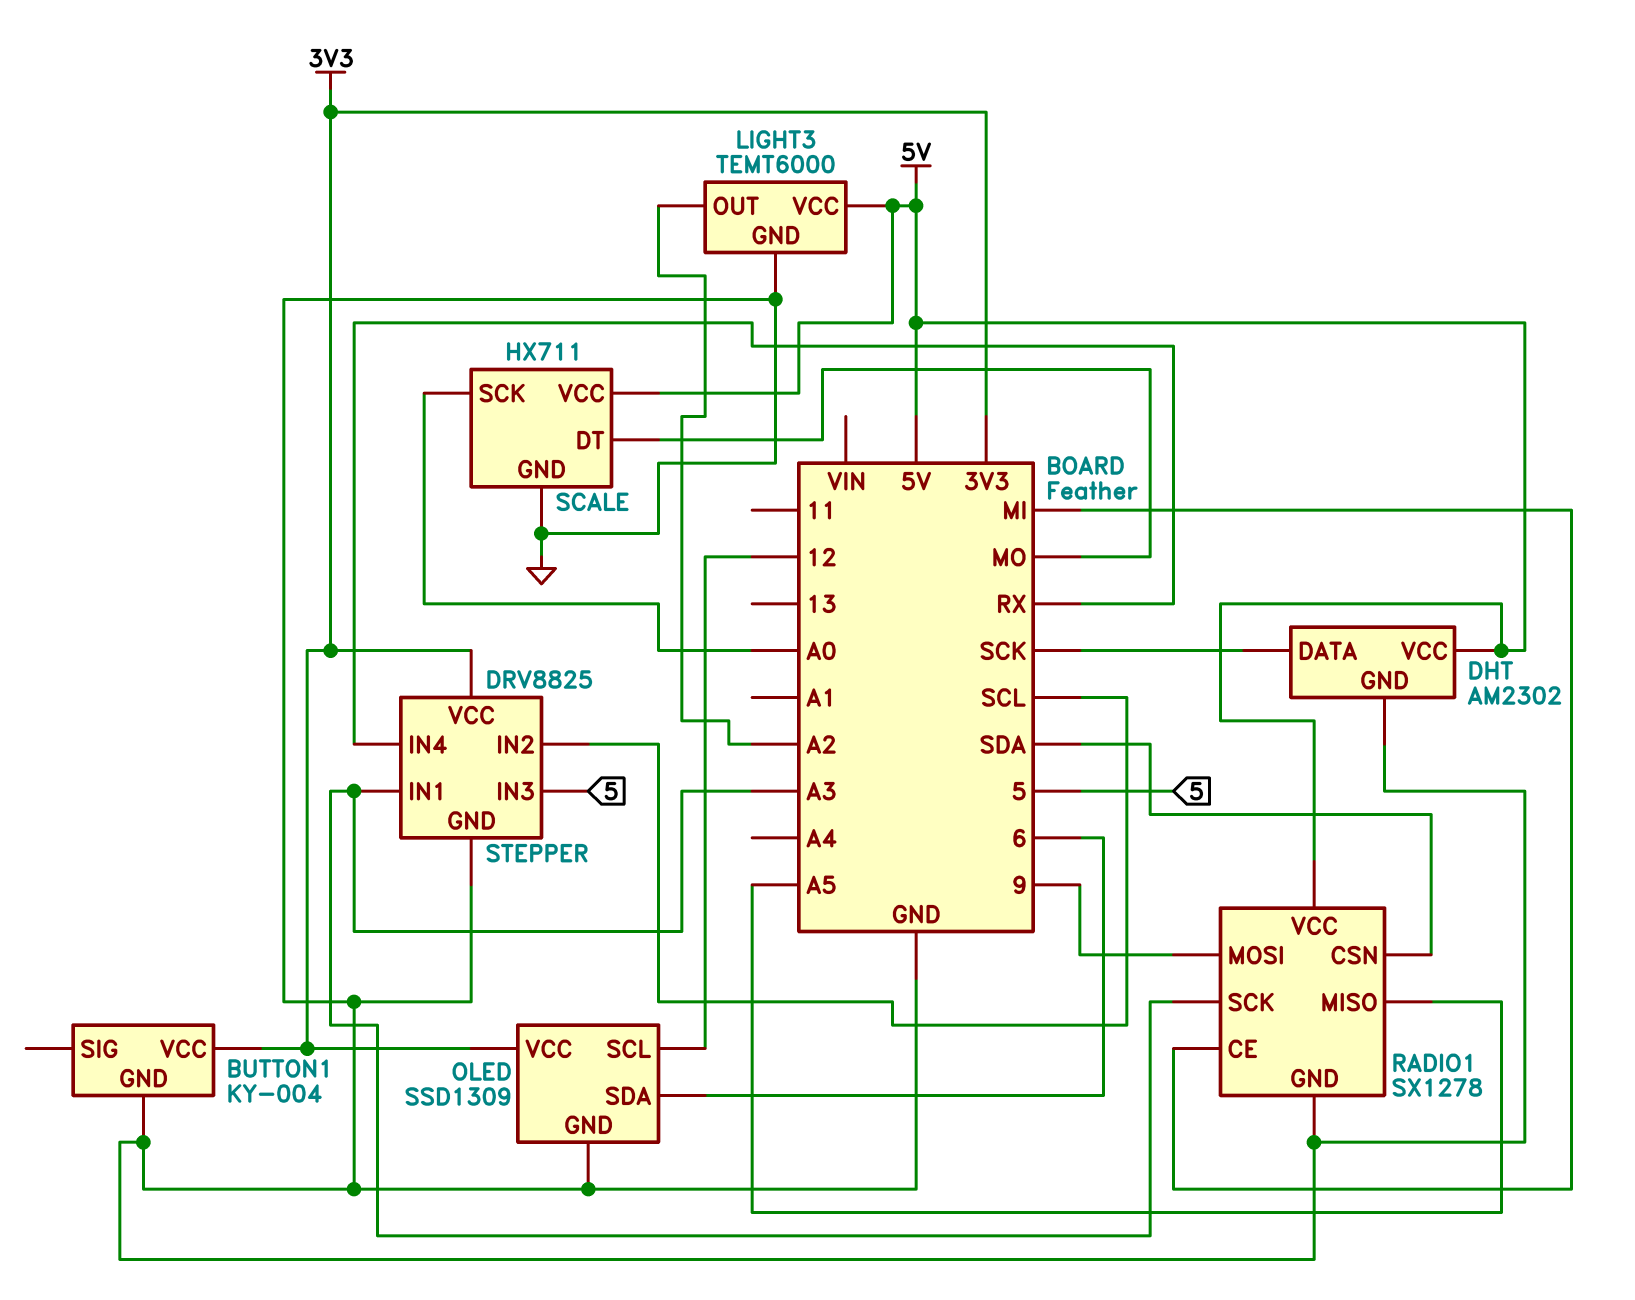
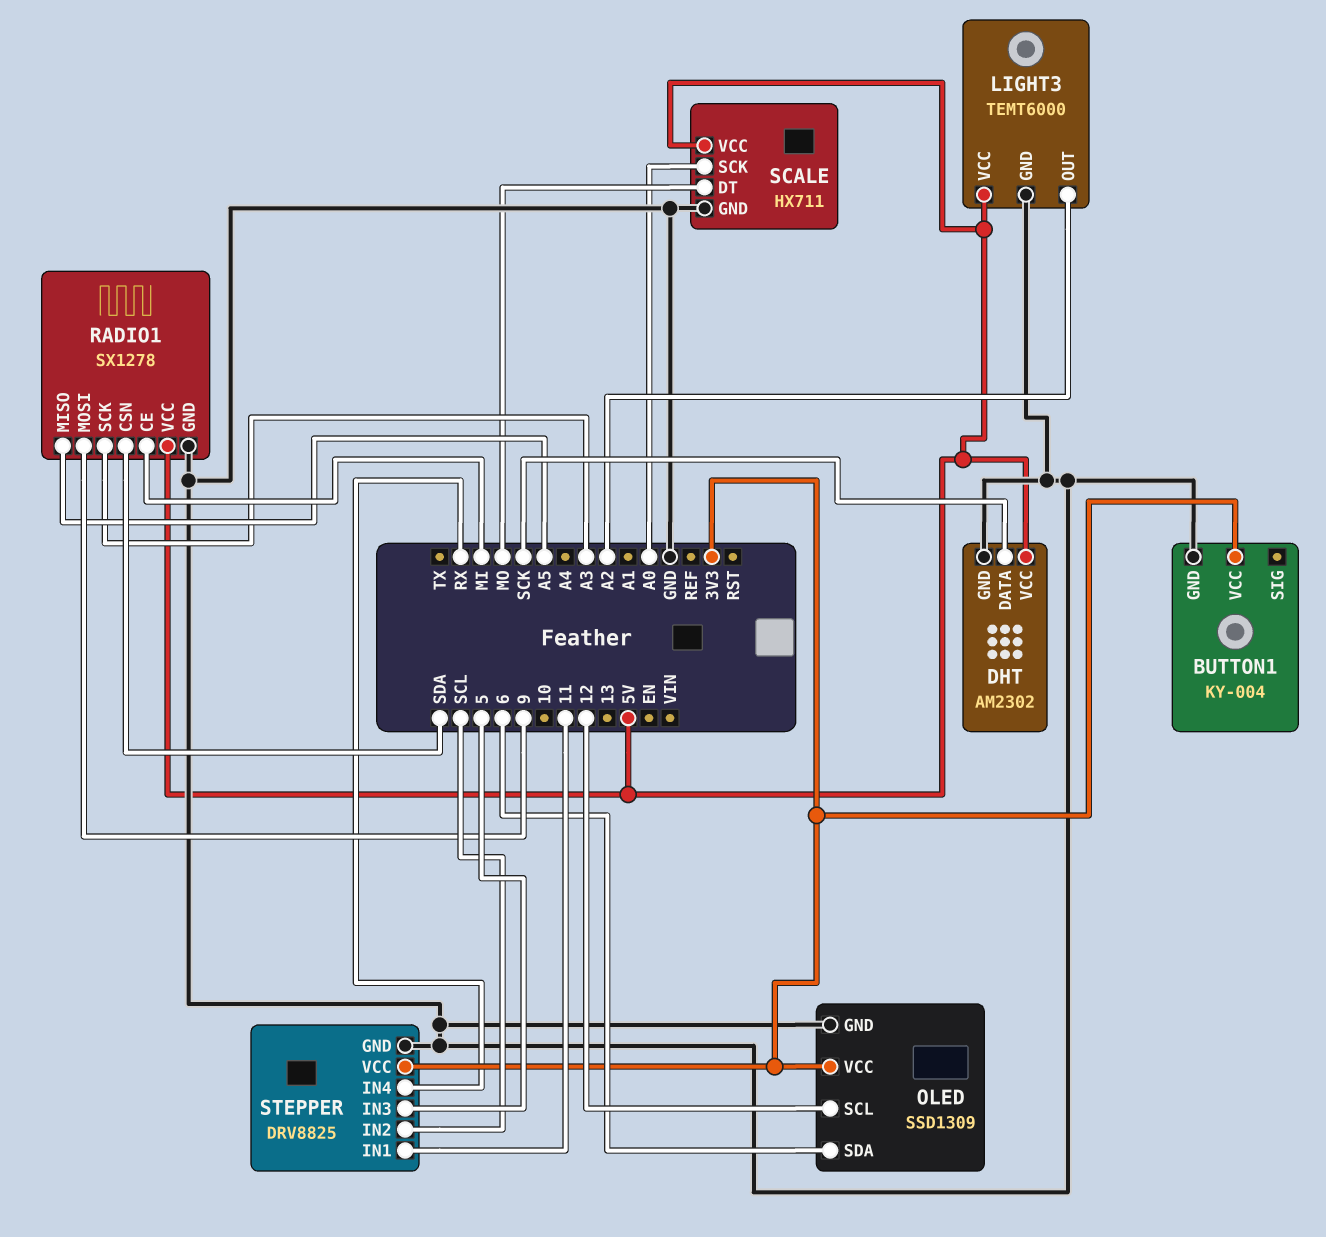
STEPPER pin IN1: A3 -> 11

